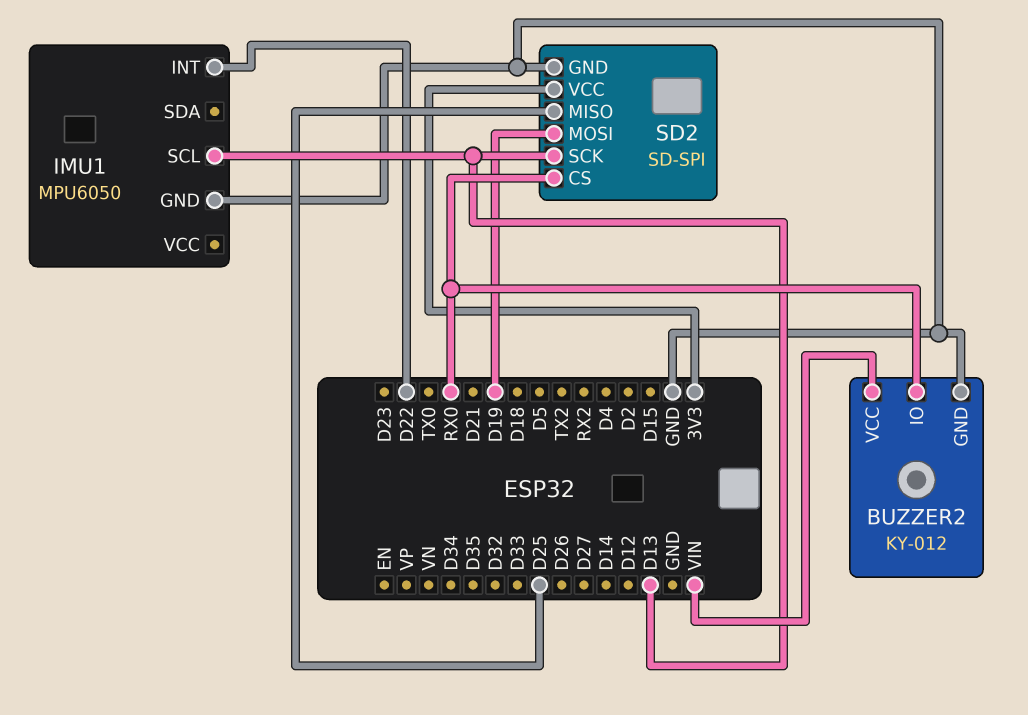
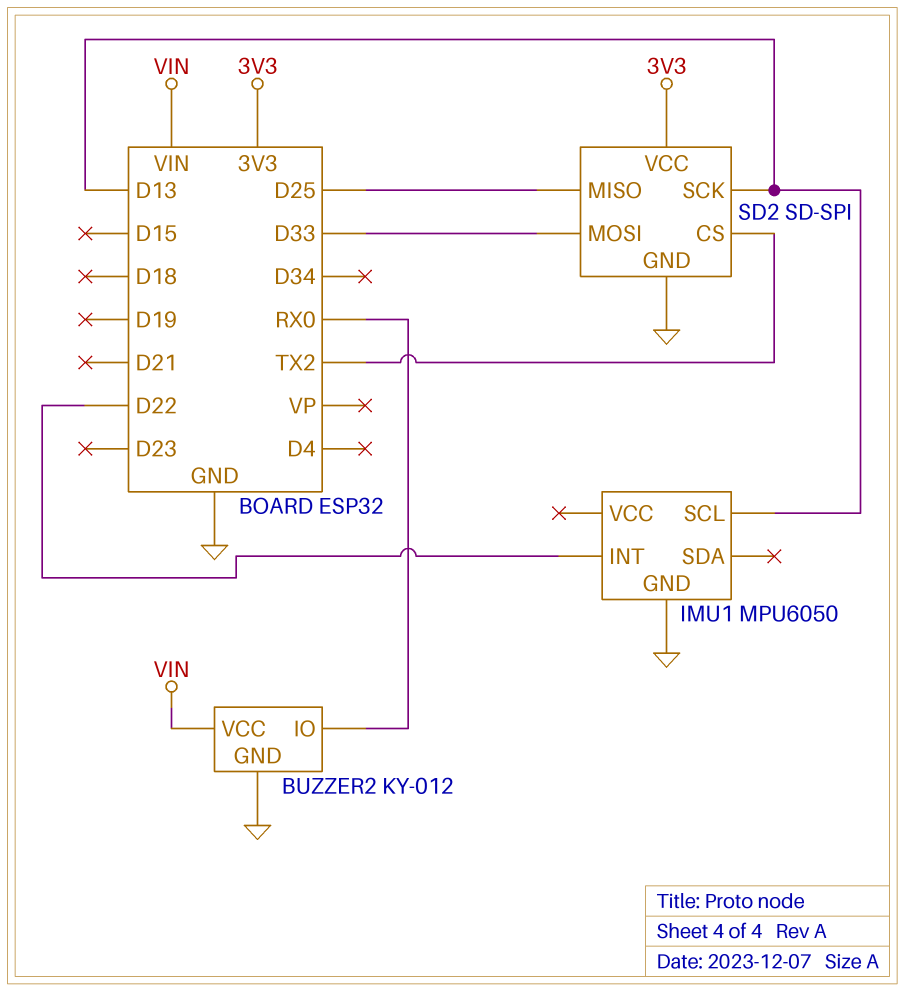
SD2 pin CS: RX0 -> TX2
SD2 pin MOSI: D19 -> D33

